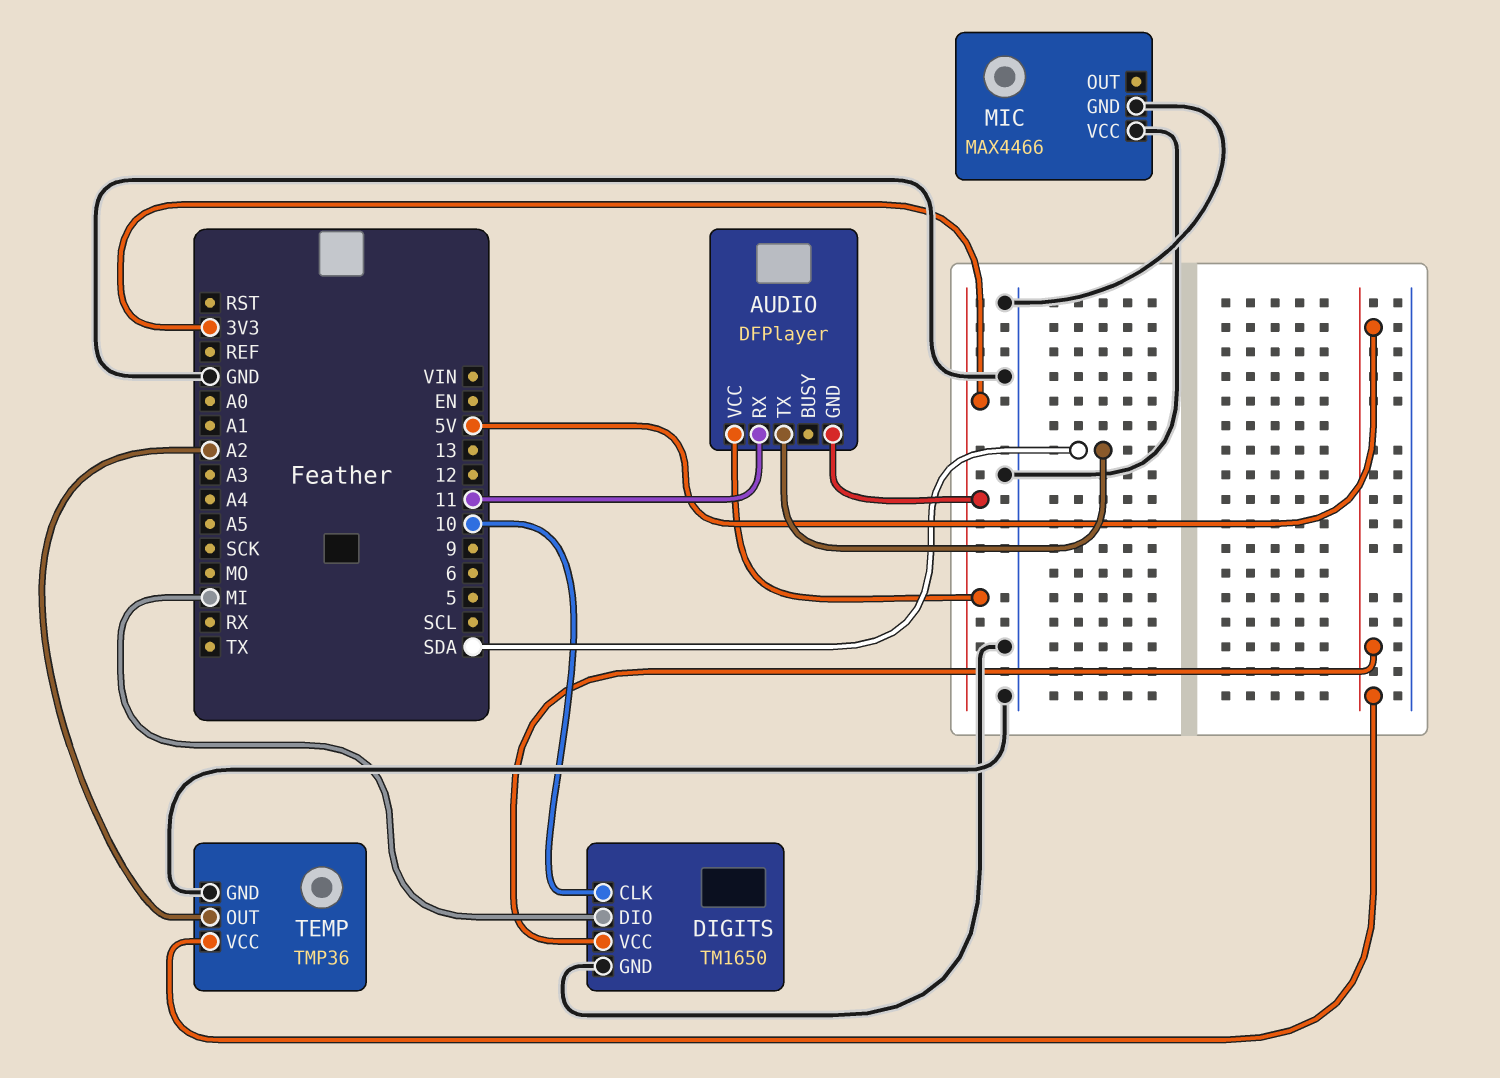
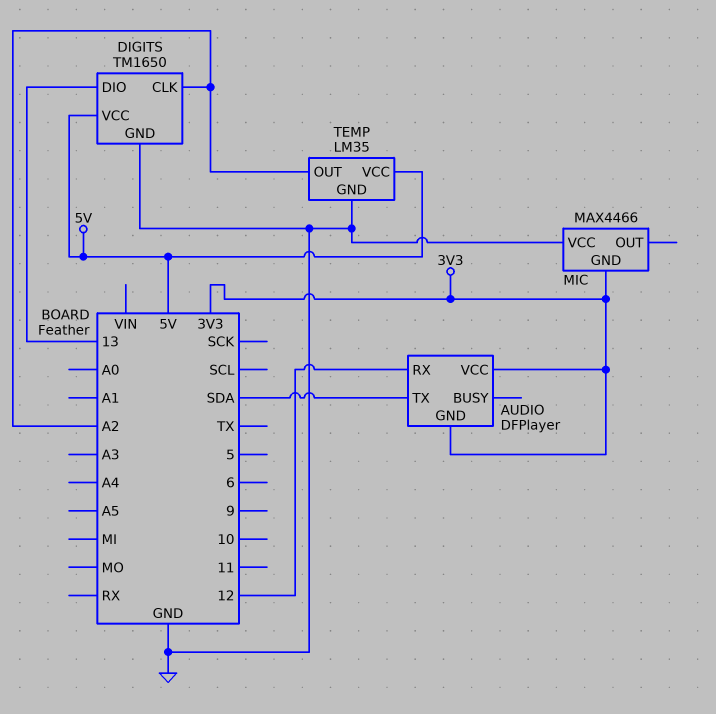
AUDIO pin RX: 11 -> 12
DIGITS pin CLK: 10 -> A2
DIGITS pin DIO: MI -> 13
MIC pin GND: GND -> 3V3
TEMP: TMP36 -> LM35

